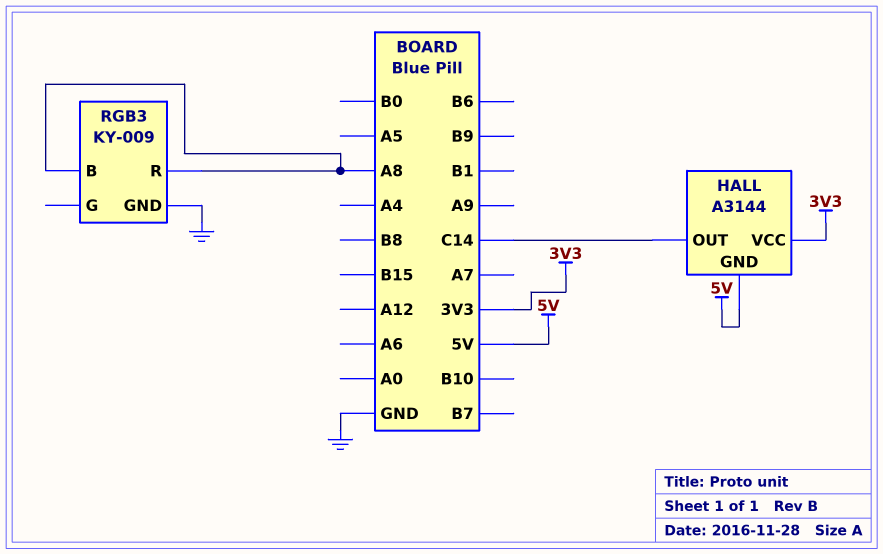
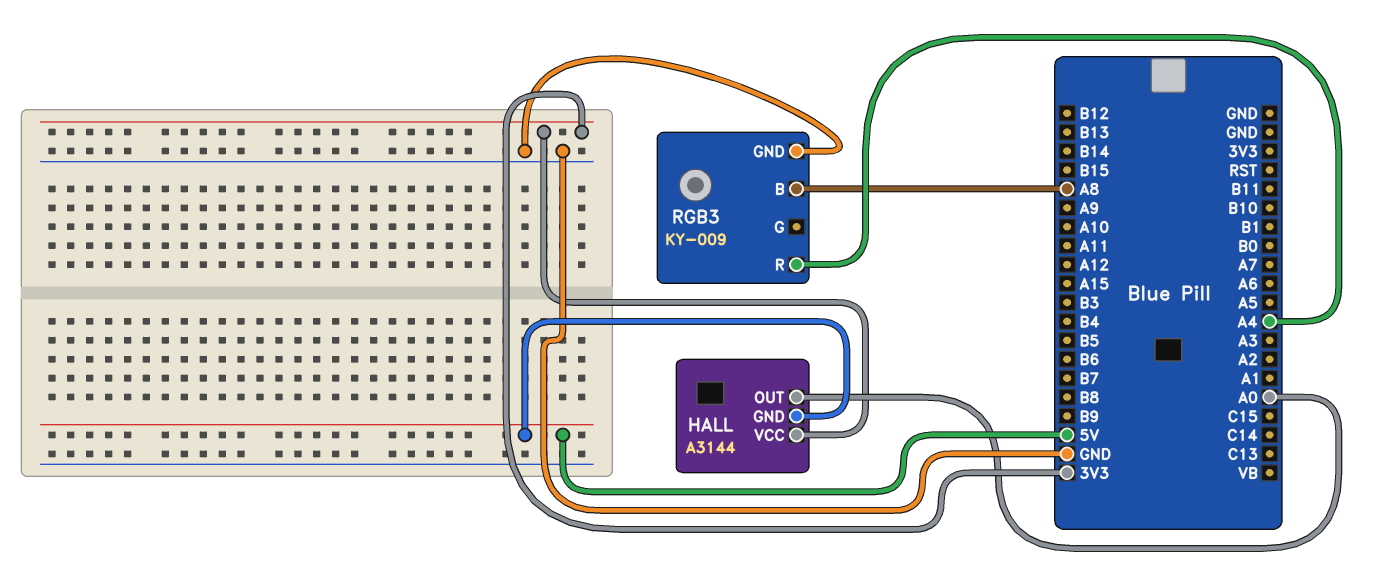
HALL pin OUT: C14 -> A0
RGB3 pin R: A8 -> A4

